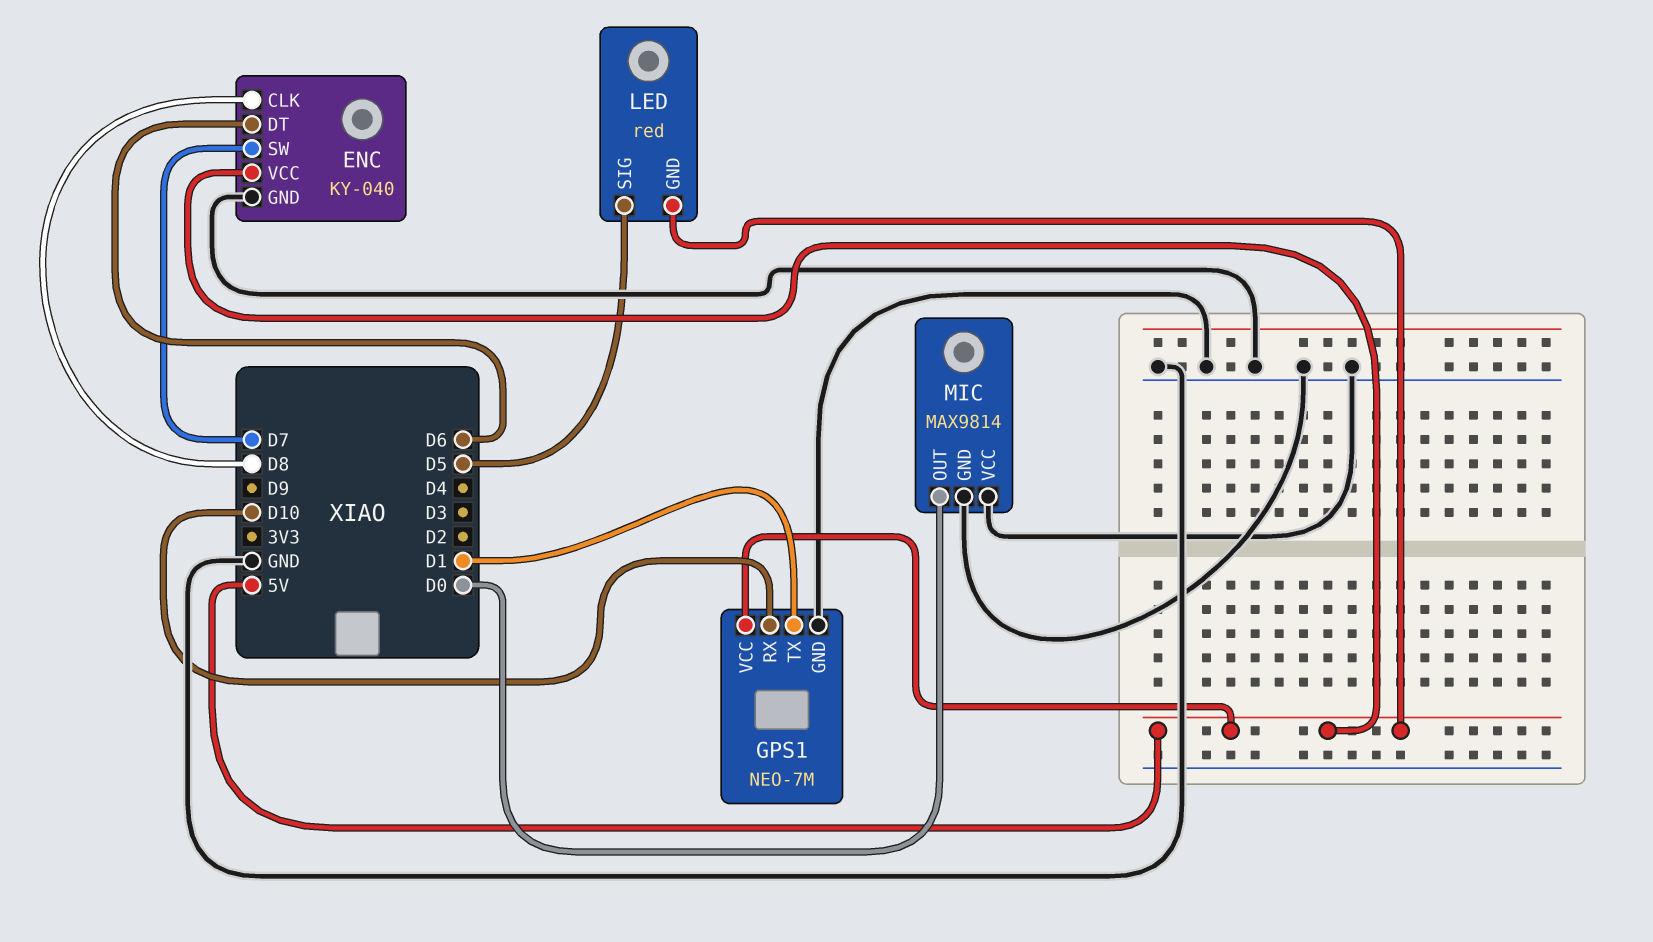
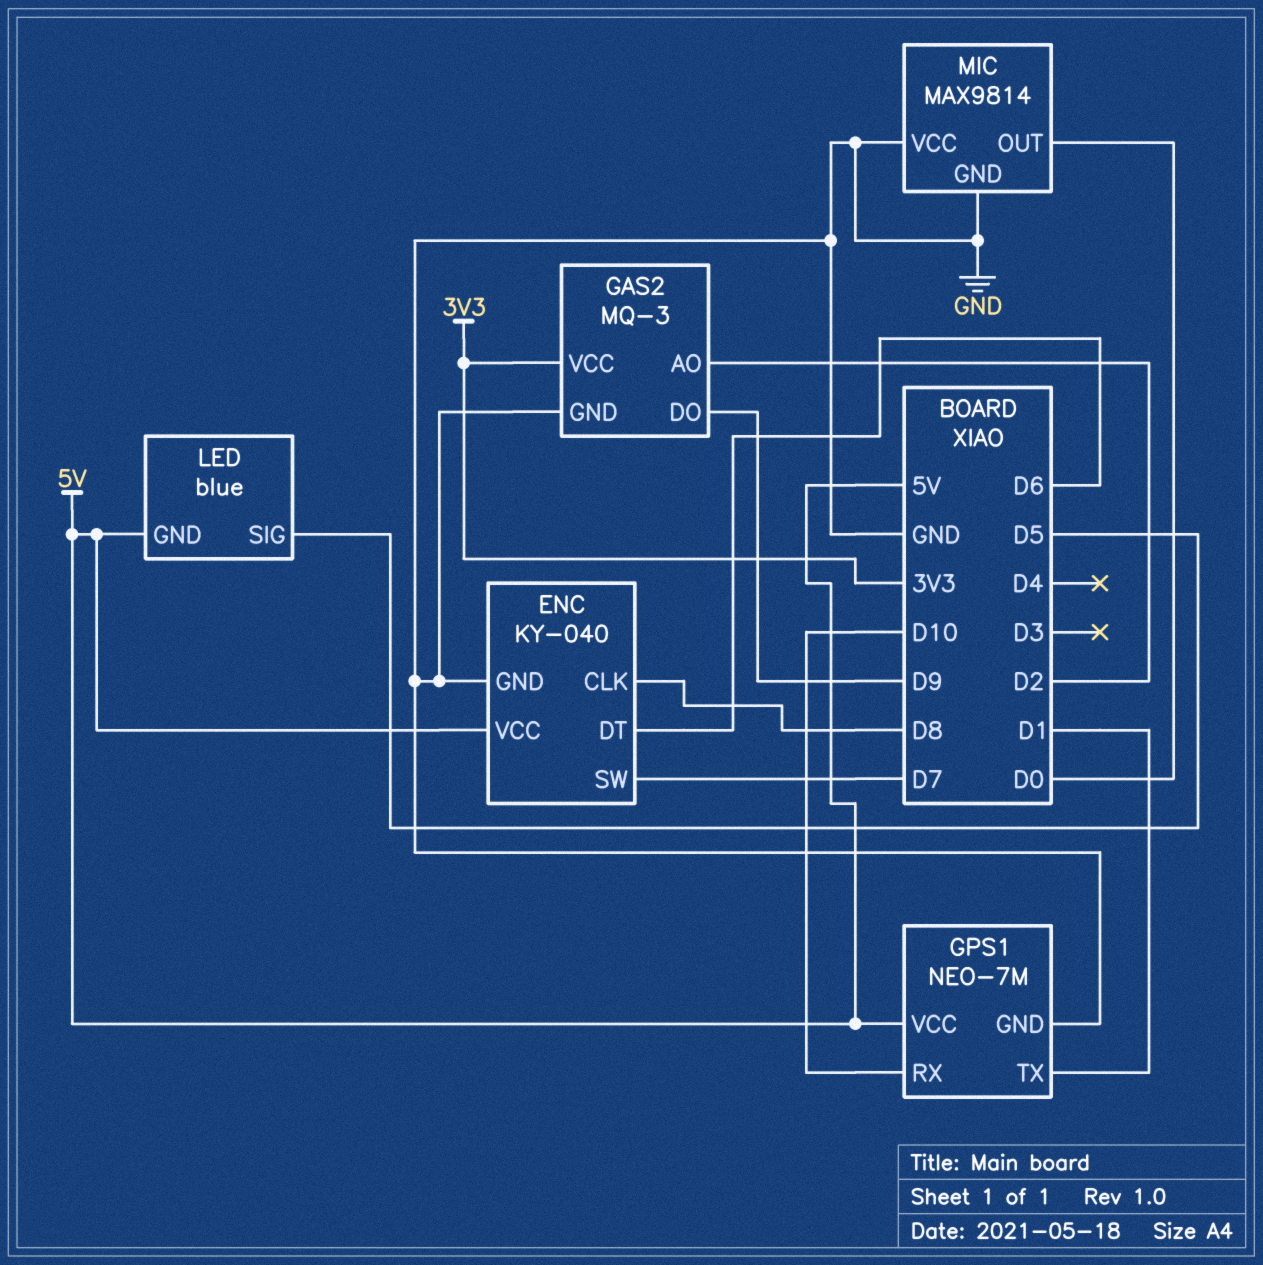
GAS2: none -> MQ-3
GAS2 pin AO: none -> D2
GAS2 pin DO: none -> D9
GAS2 pin GND: none -> GND
GAS2 pin VCC: none -> 3V3
LED: red -> blue

